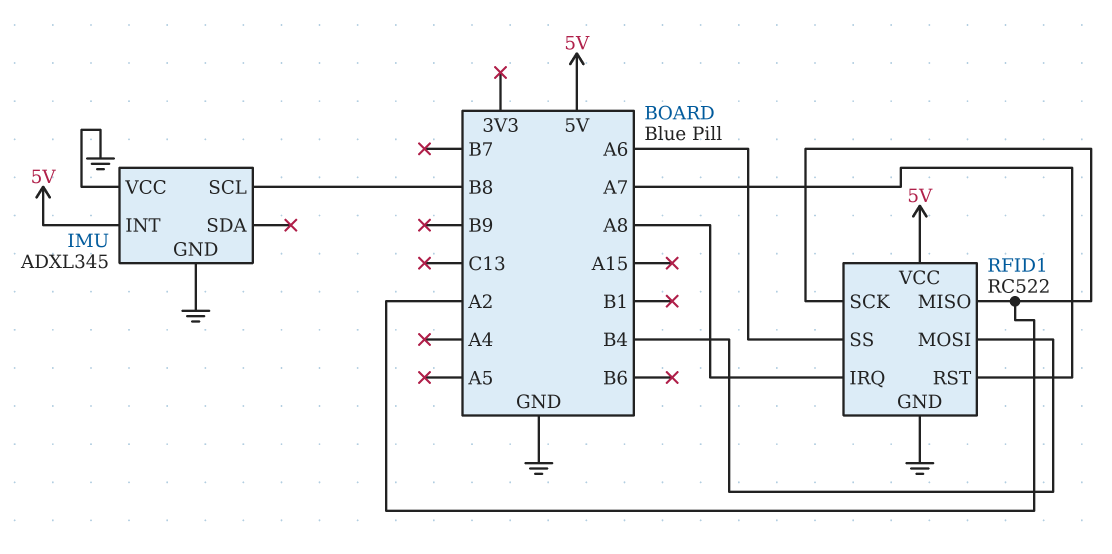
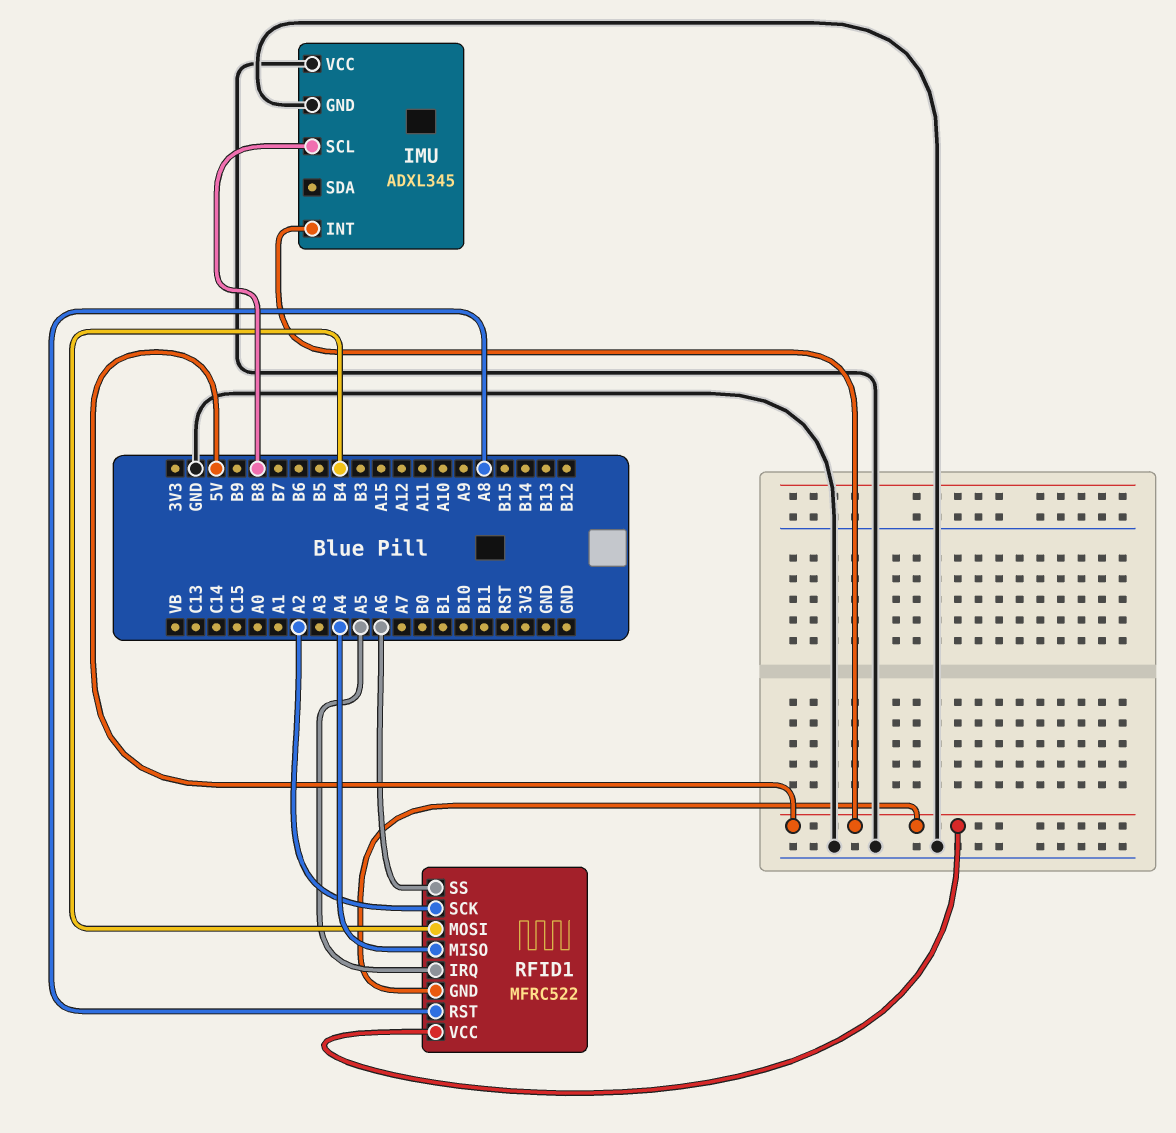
RFID1: RC522 -> MFRC522
RFID1 pin GND: GND -> 5V
RFID1 pin IRQ: A8 -> A5
RFID1 pin MISO: A2 -> A4
RFID1 pin RST: A7 -> A8

